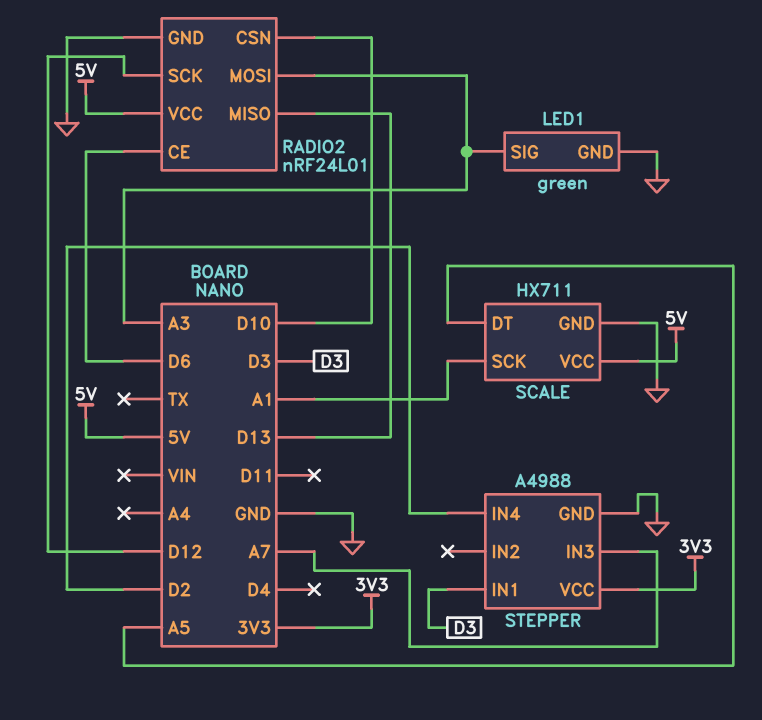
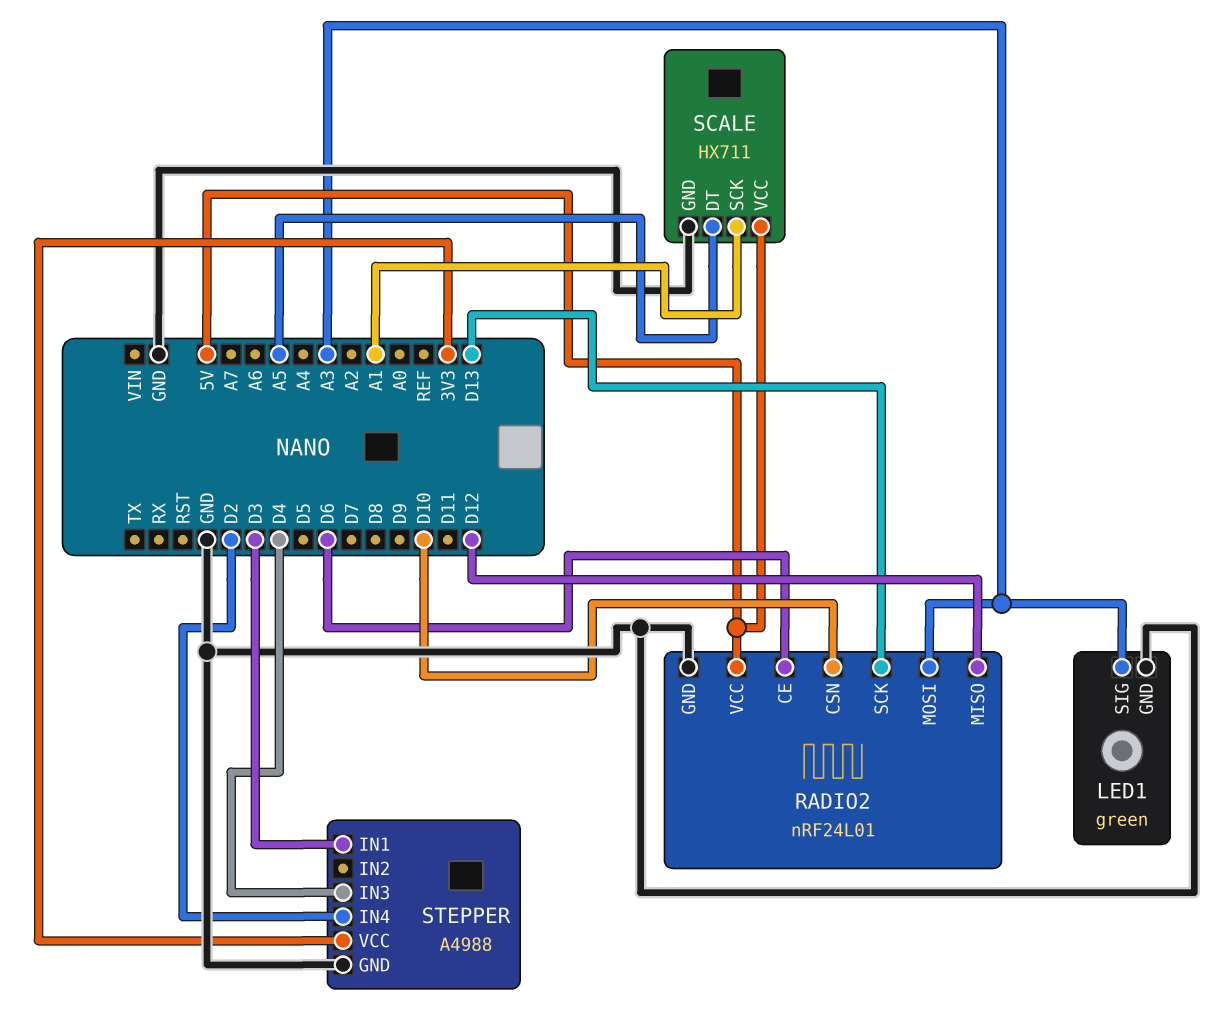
RADIO2 pin MISO: D13 -> D12
RADIO2 pin SCK: D12 -> D13
STEPPER pin IN3: A7 -> D4

